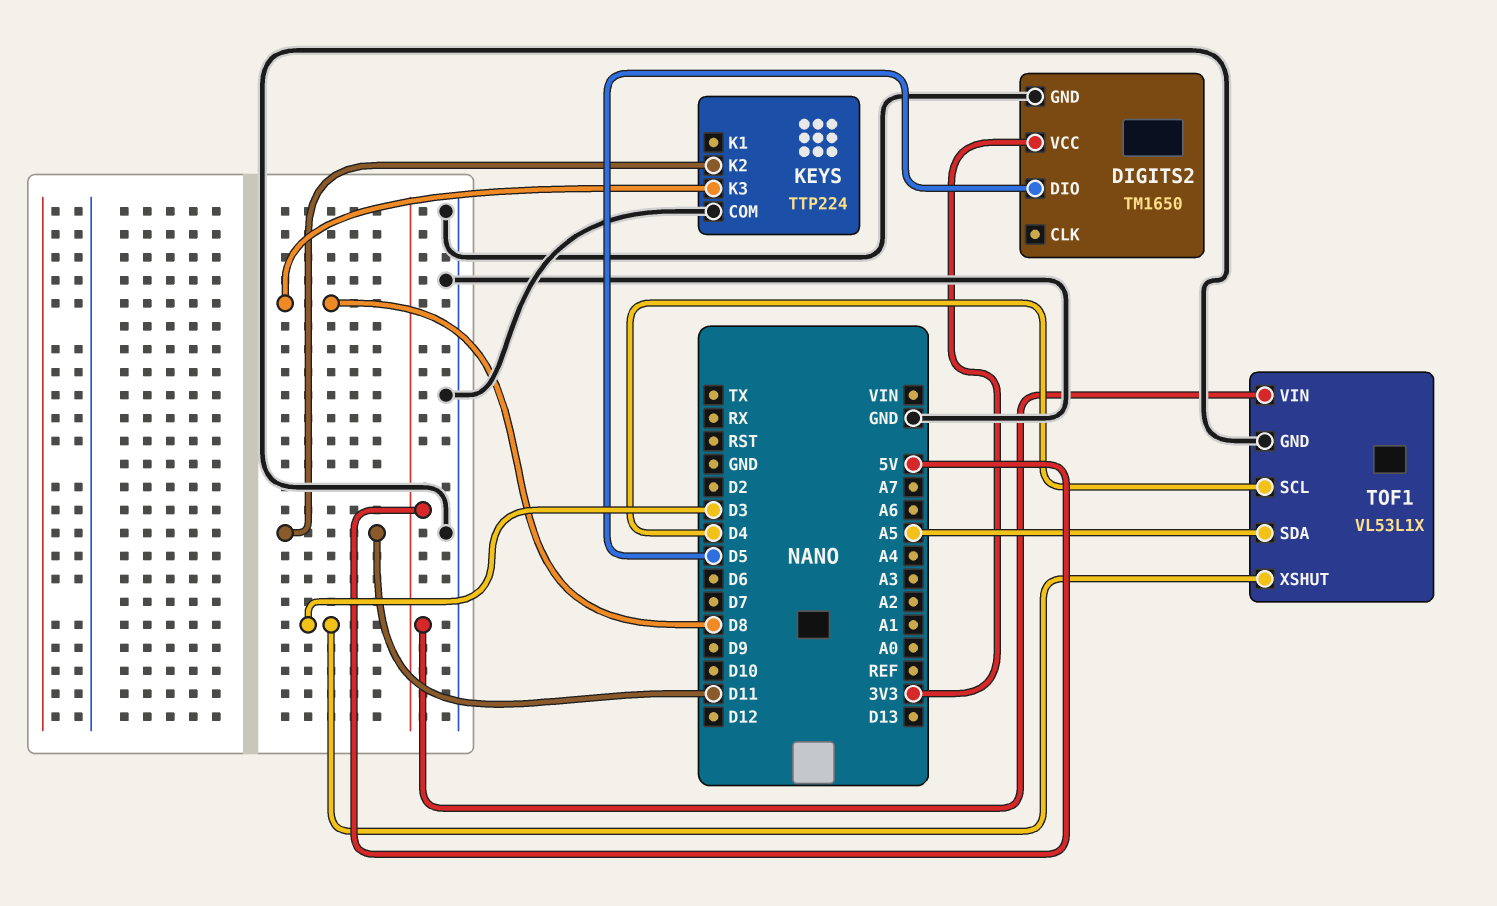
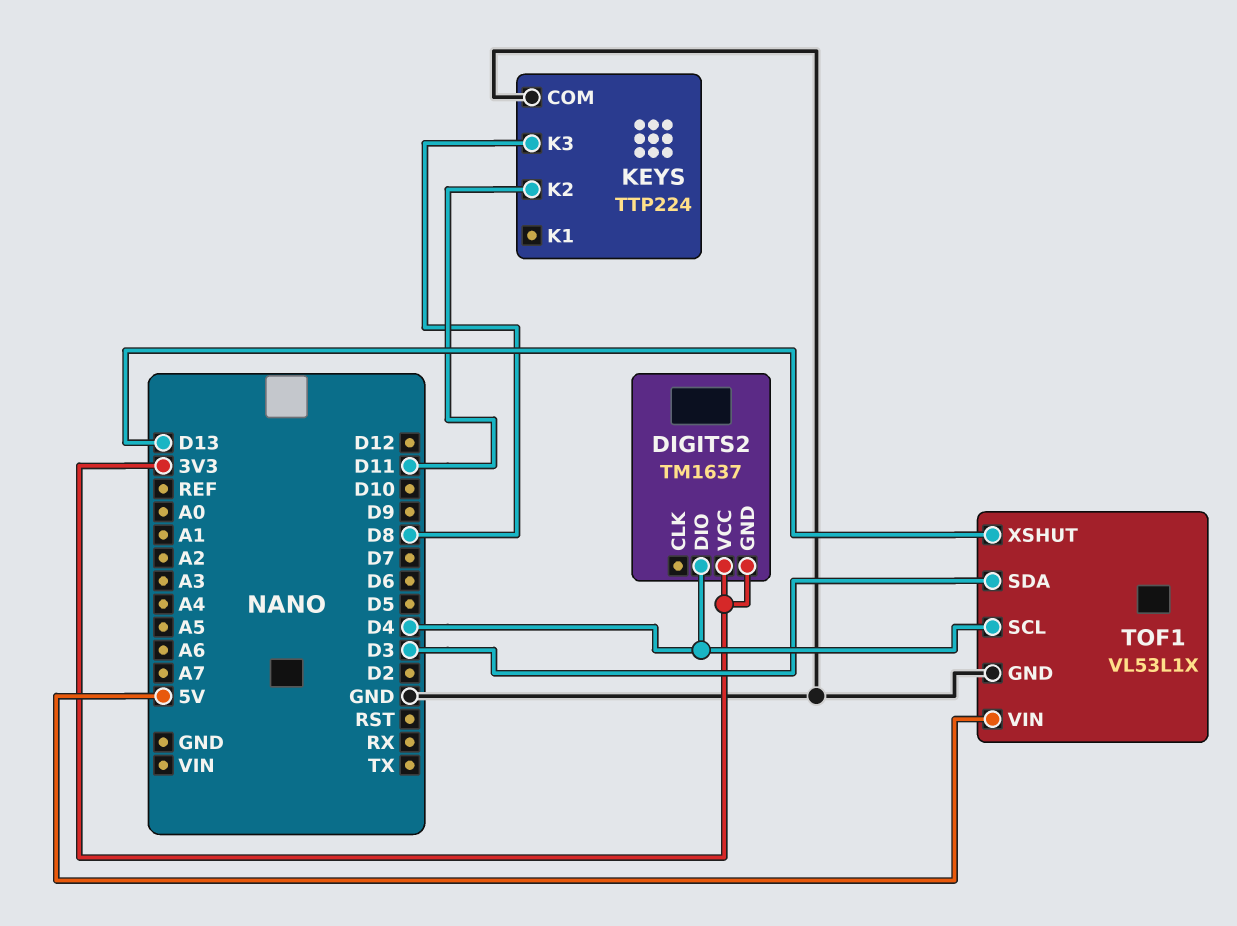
DIGITS2: TM1650 -> TM1637
DIGITS2 pin DIO: D5 -> D4
DIGITS2 pin GND: GND -> 3V3
TOF1 pin SDA: A5 -> D3
TOF1 pin XSHUT: D3 -> D13

